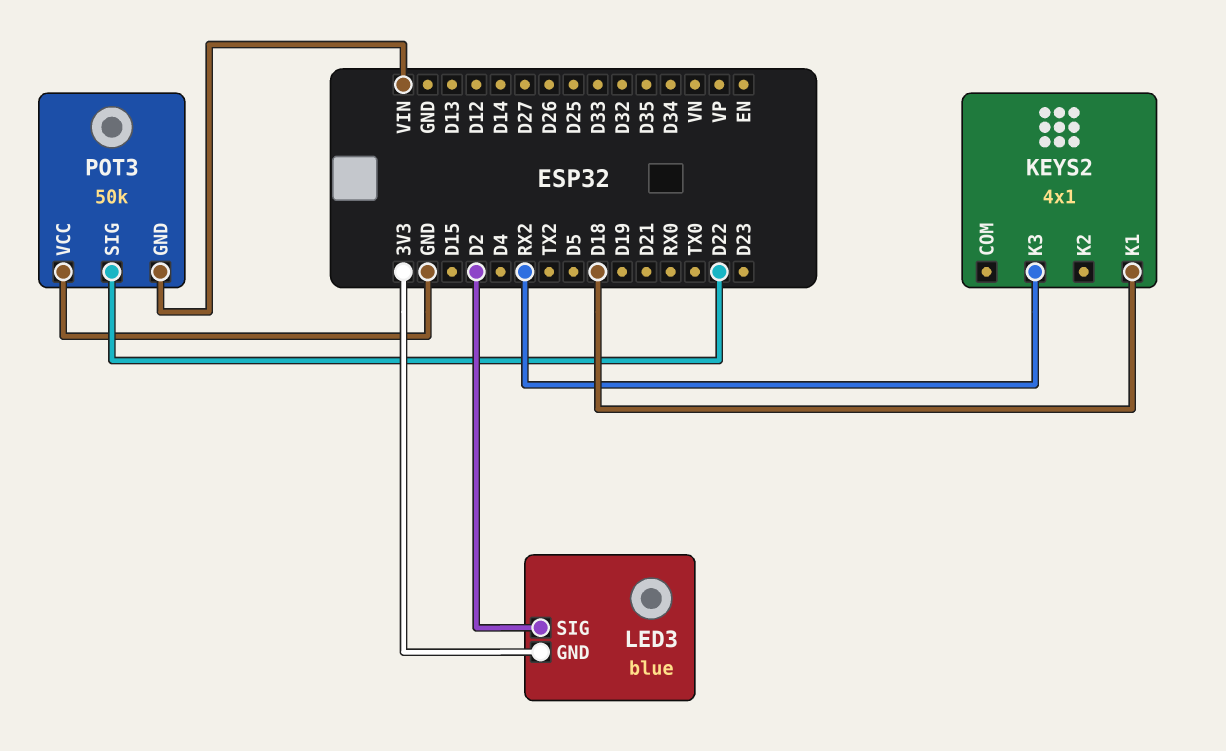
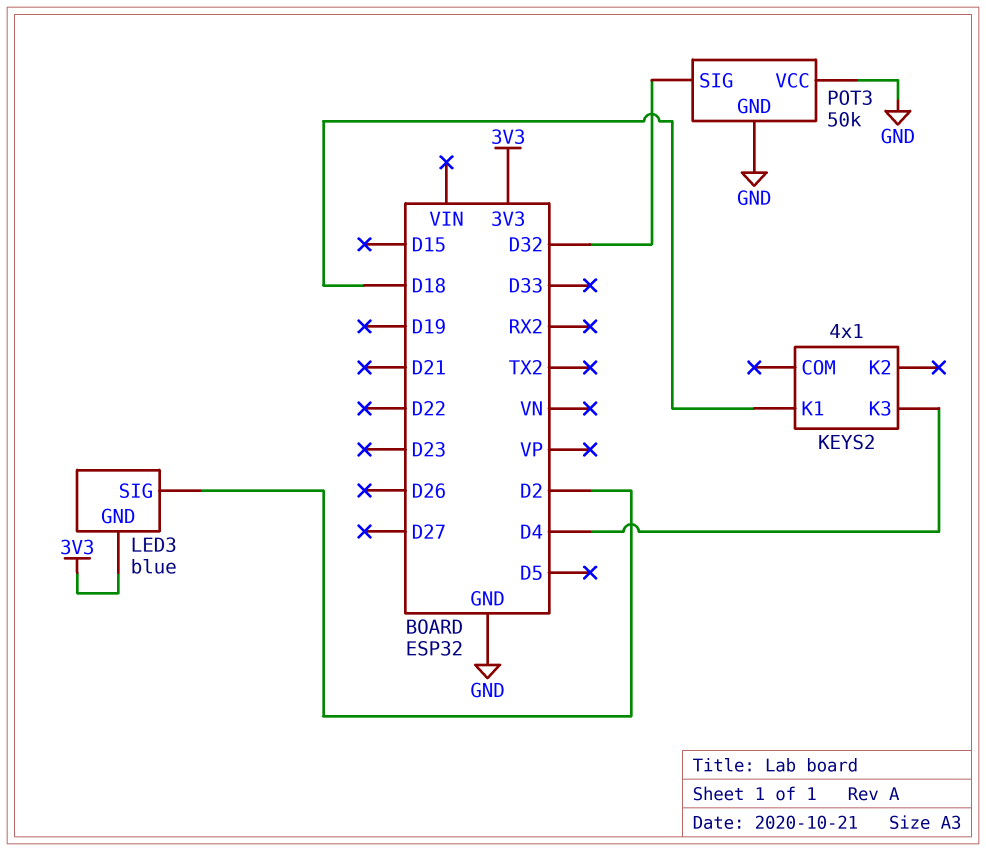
KEYS2 pin K3: RX2 -> D4
POT3 pin GND: VIN -> GND
POT3 pin SIG: D22 -> D32

